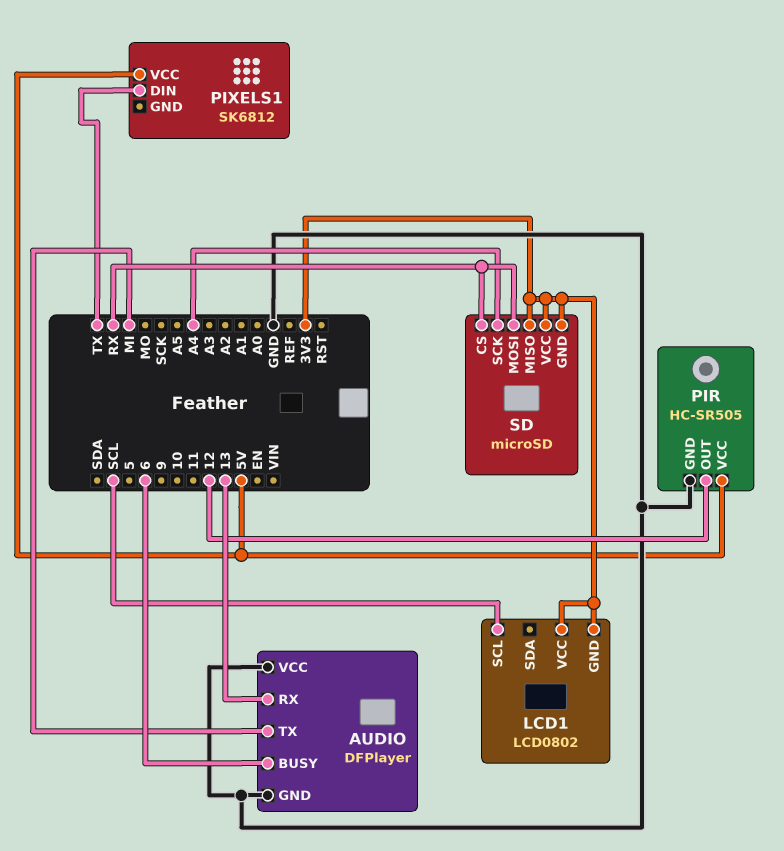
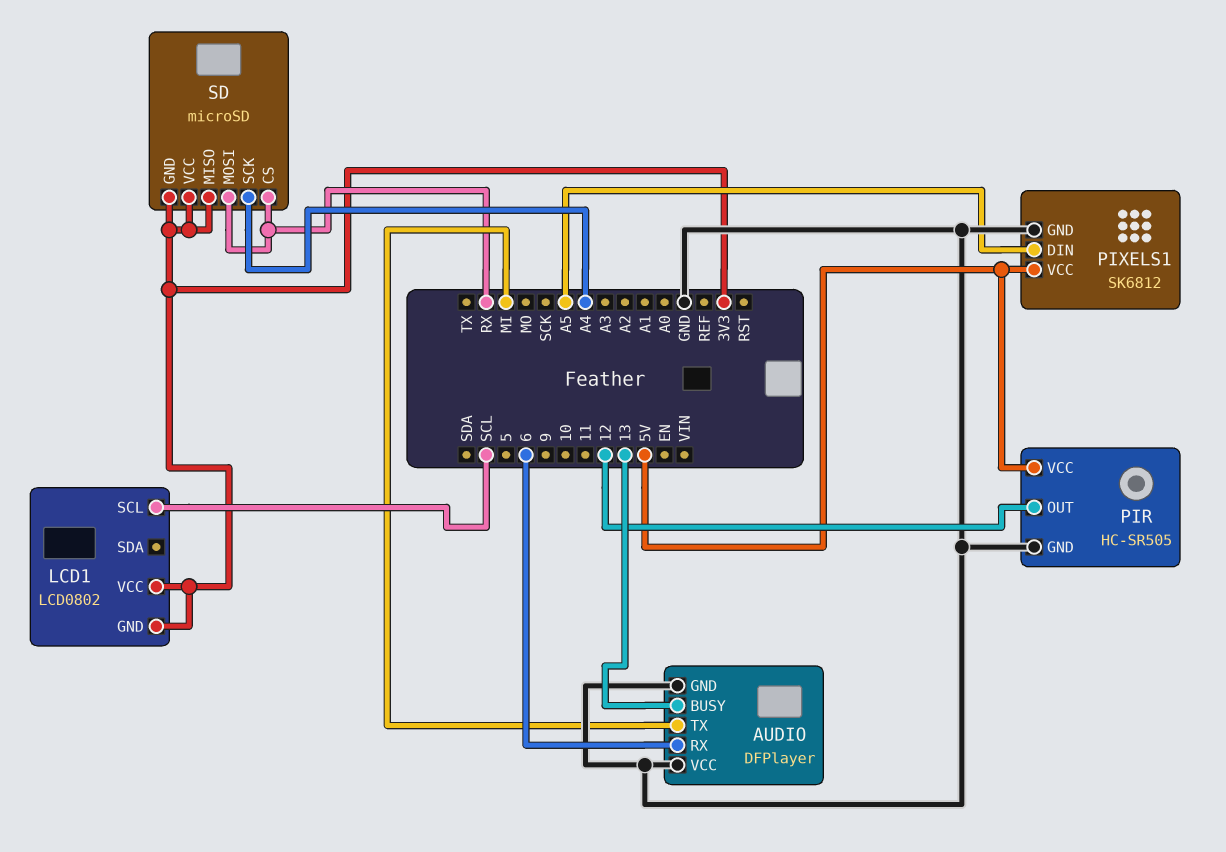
AUDIO pin BUSY: 6 -> 13
AUDIO pin RX: 13 -> 6
PIXELS1 pin DIN: TX -> A5
PIXELS1 pin GND: none -> GND

